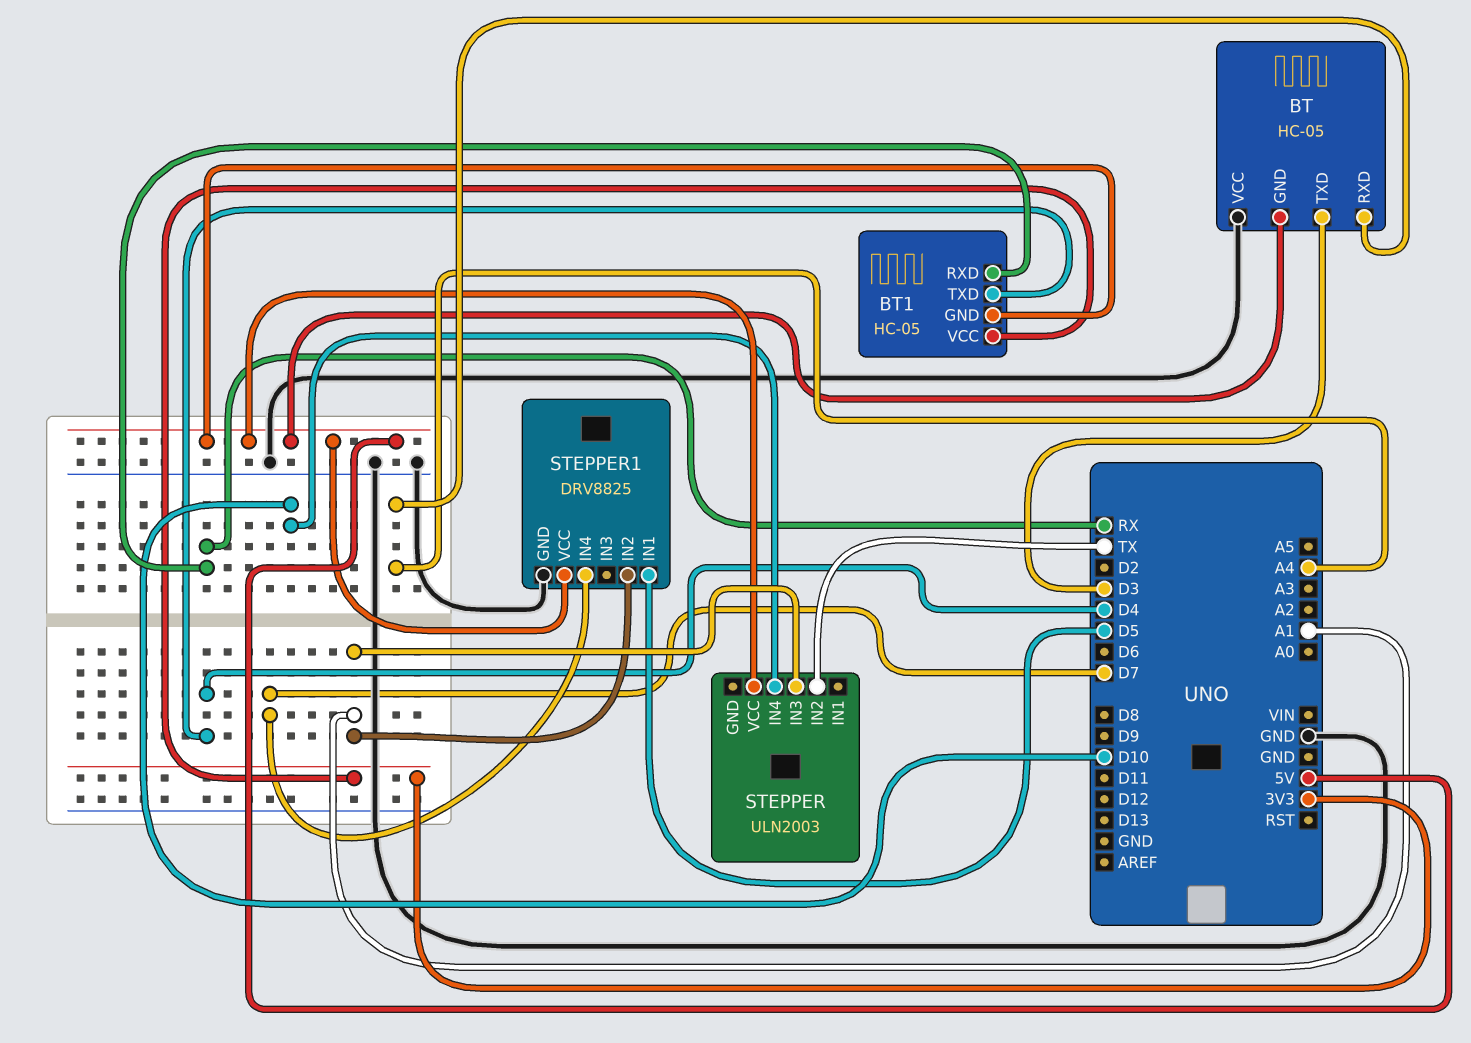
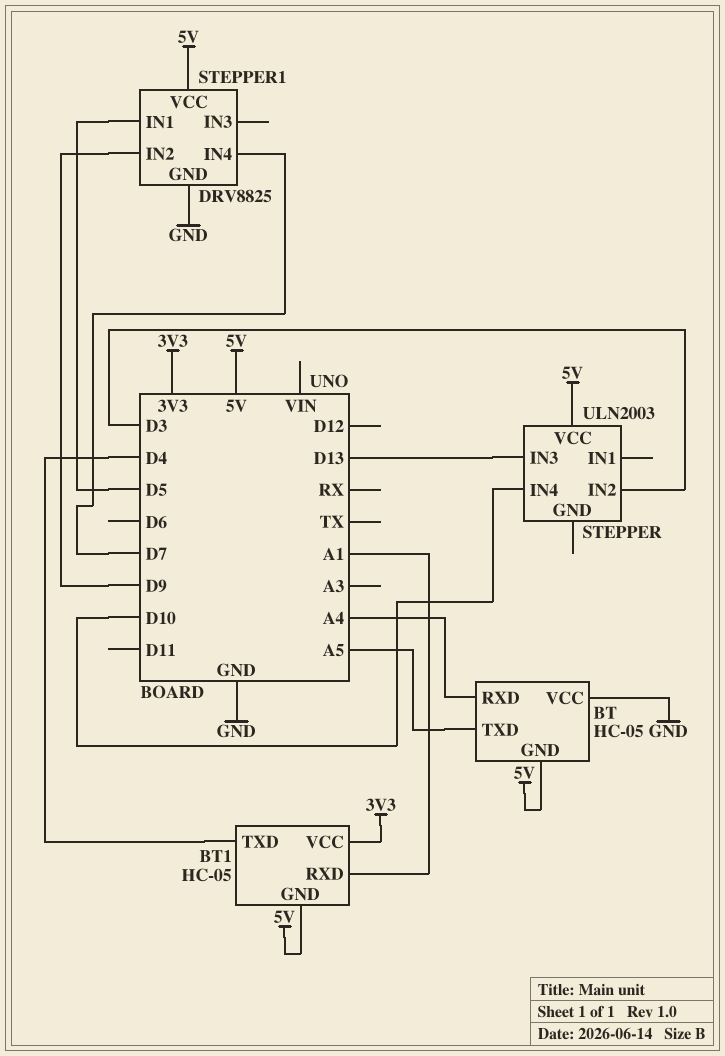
BT pin TXD: D3 -> A5
BT1 pin RXD: RX -> A1
STEPPER pin IN2: TX -> D3
STEPPER pin IN3: A1 -> D13
STEPPER1 pin IN2: A1 -> D9

